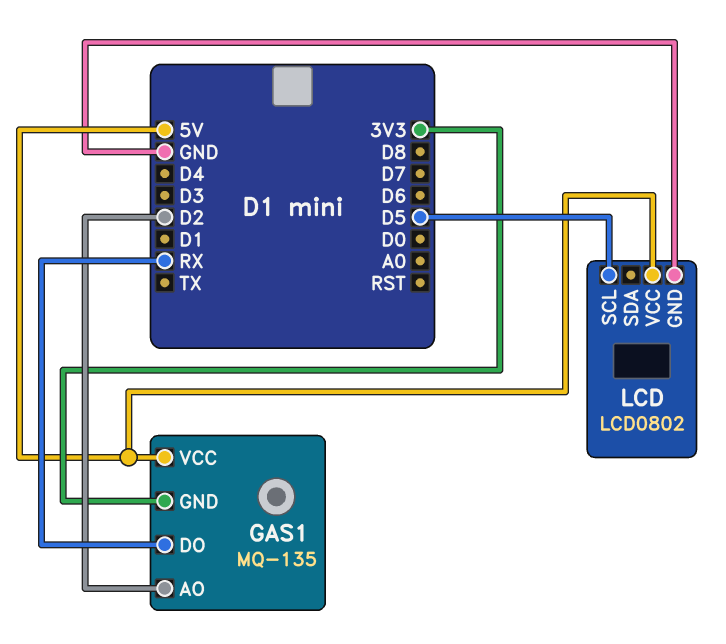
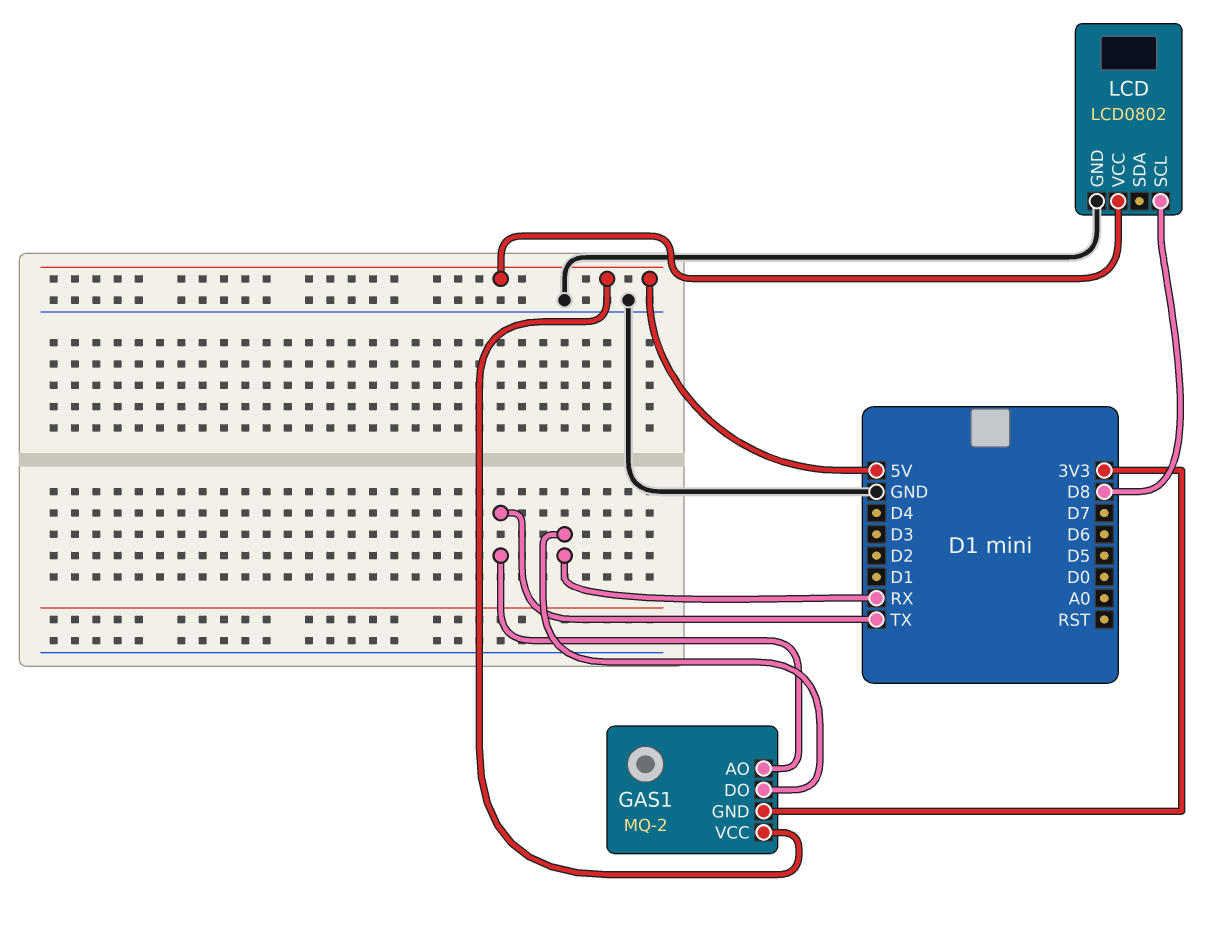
GAS1: MQ-135 -> MQ-2
GAS1 pin AO: D2 -> TX
LCD pin SCL: D5 -> D8

